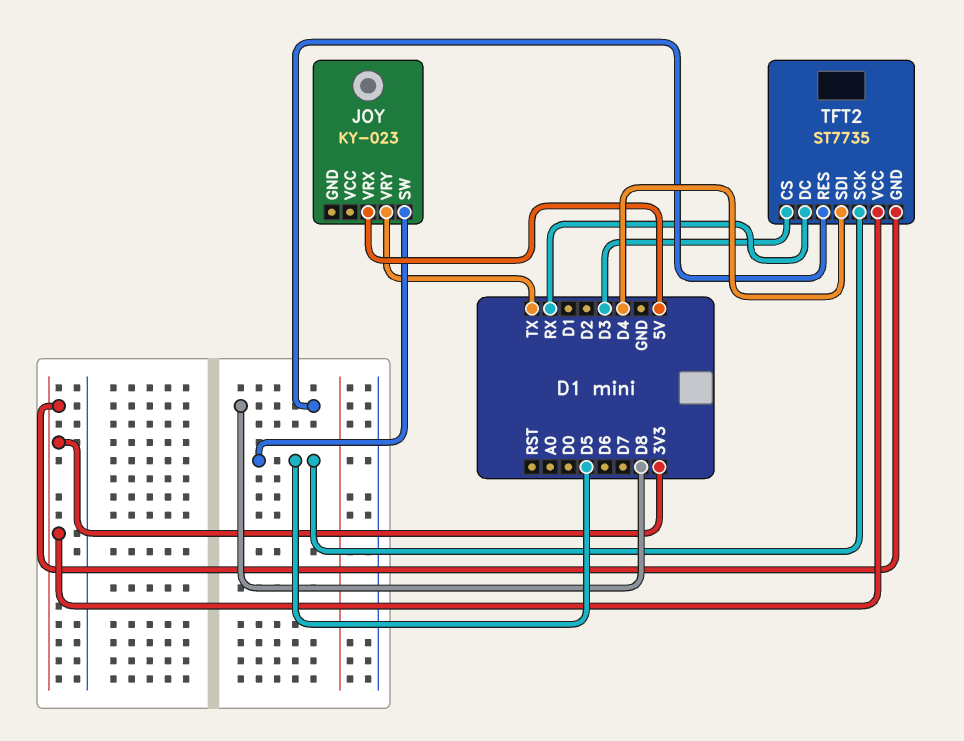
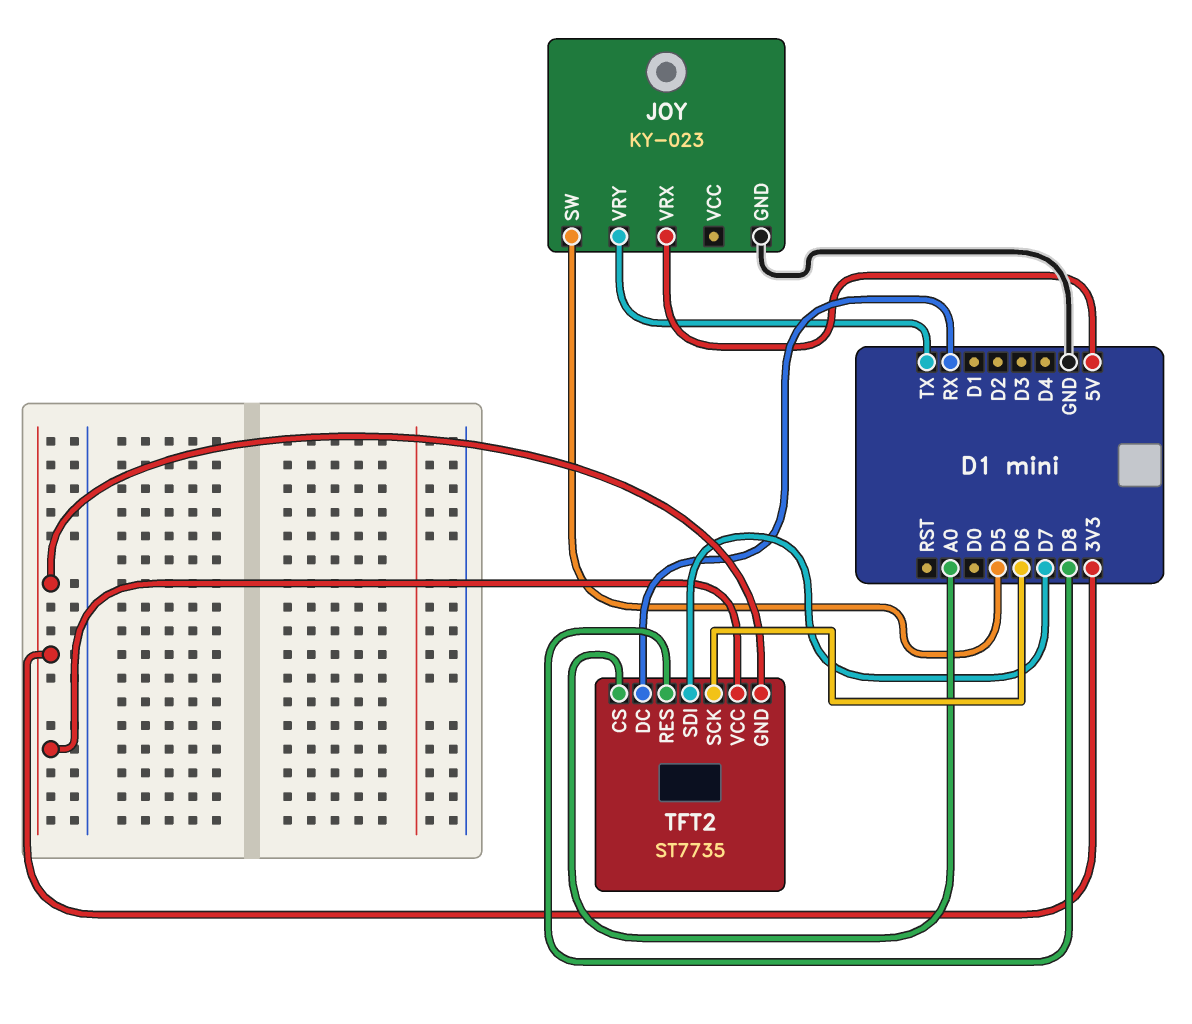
JOY pin GND: none -> GND
TFT2 pin CS: D3 -> A0
TFT2 pin SCK: D5 -> D6
TFT2 pin SDI: D4 -> D7

